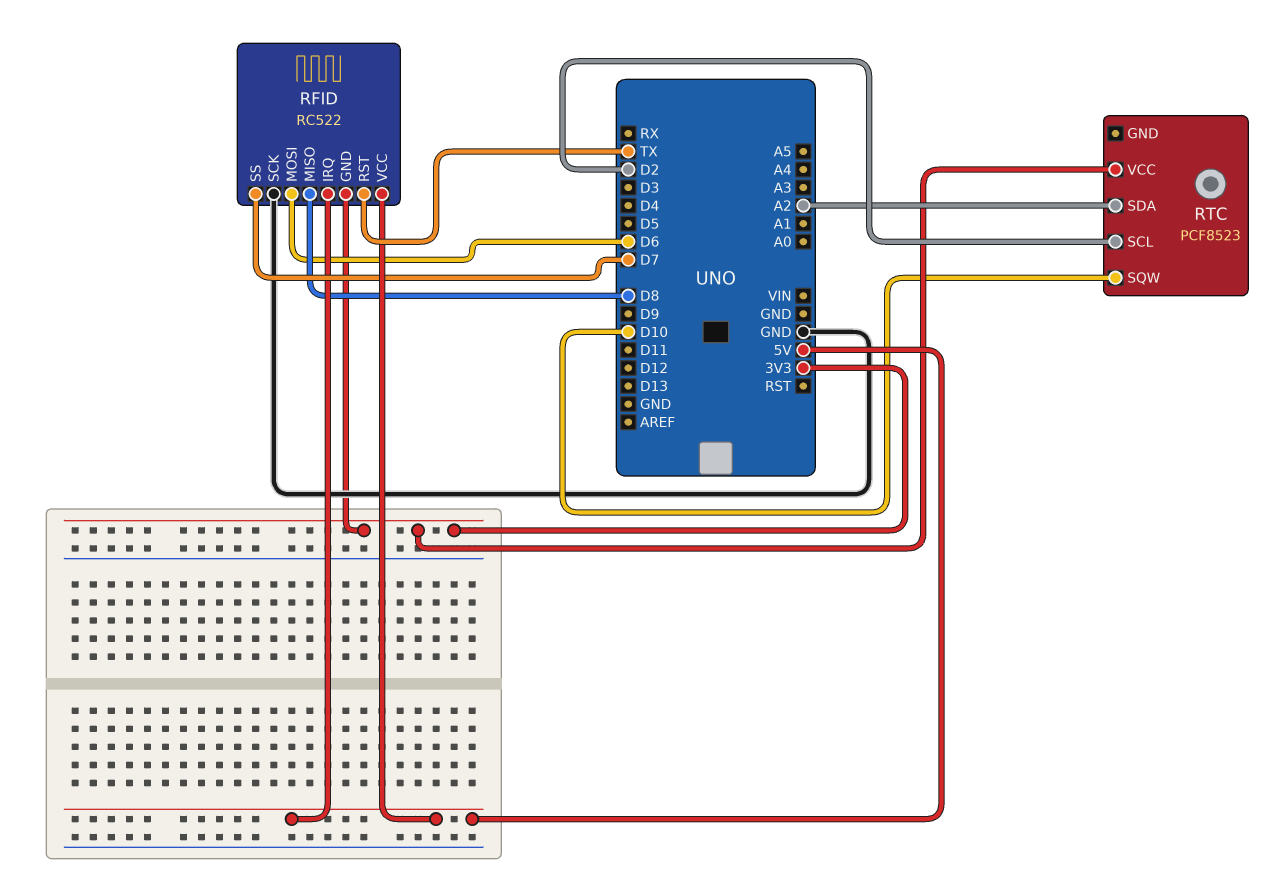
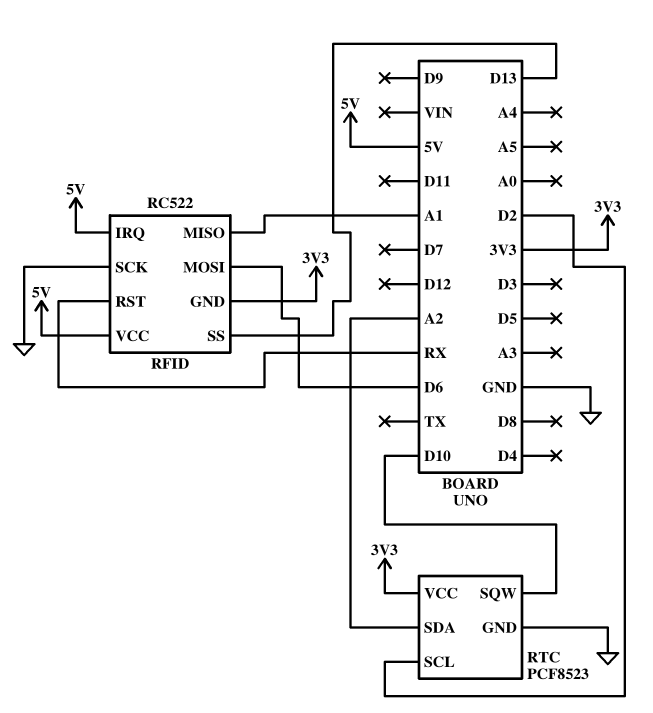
RFID pin MISO: D8 -> A1
RFID pin RST: TX -> RX
RFID pin SS: D7 -> D13
RTC pin GND: none -> GND

